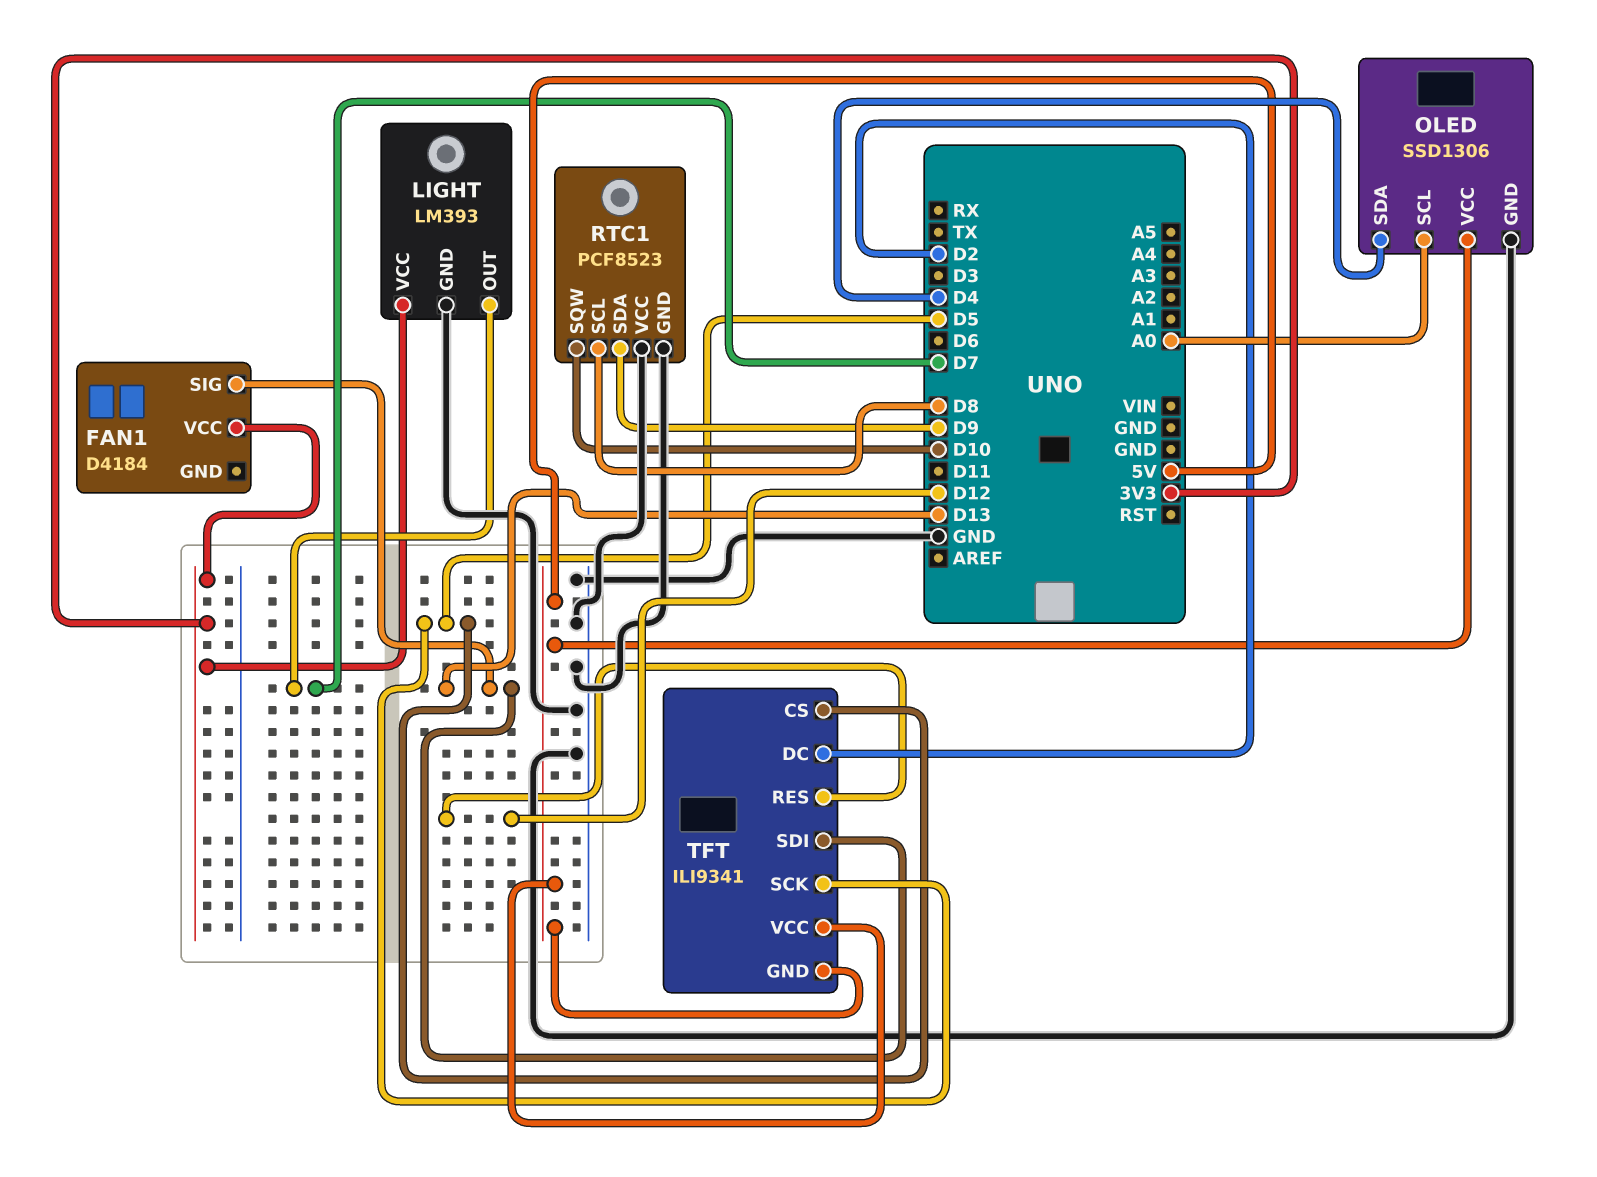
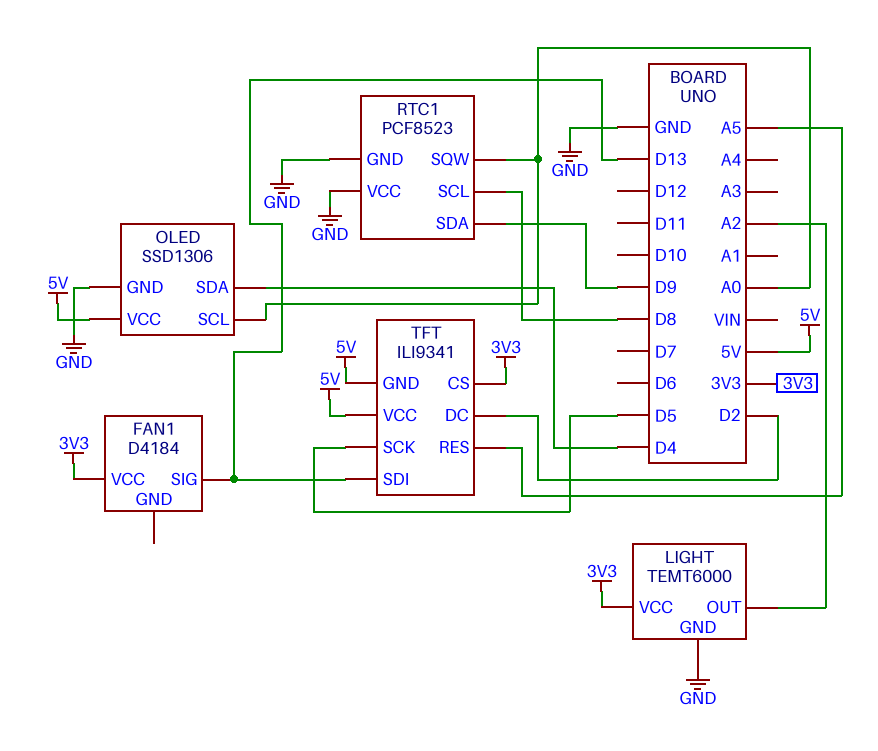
LIGHT: LM393 -> TEMT6000
LIGHT pin OUT: D7 -> A2
RTC1 pin SQW: D10 -> A0
TFT pin CS: D5 -> 3V3
TFT pin RES: D12 -> A5

